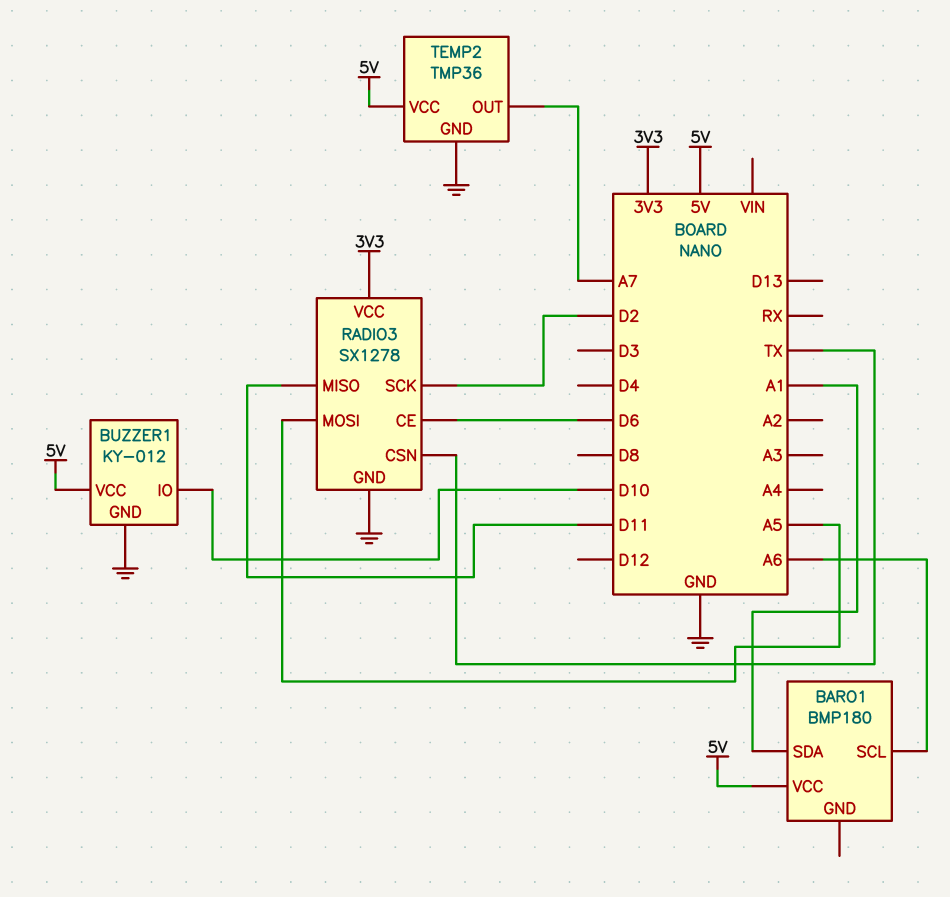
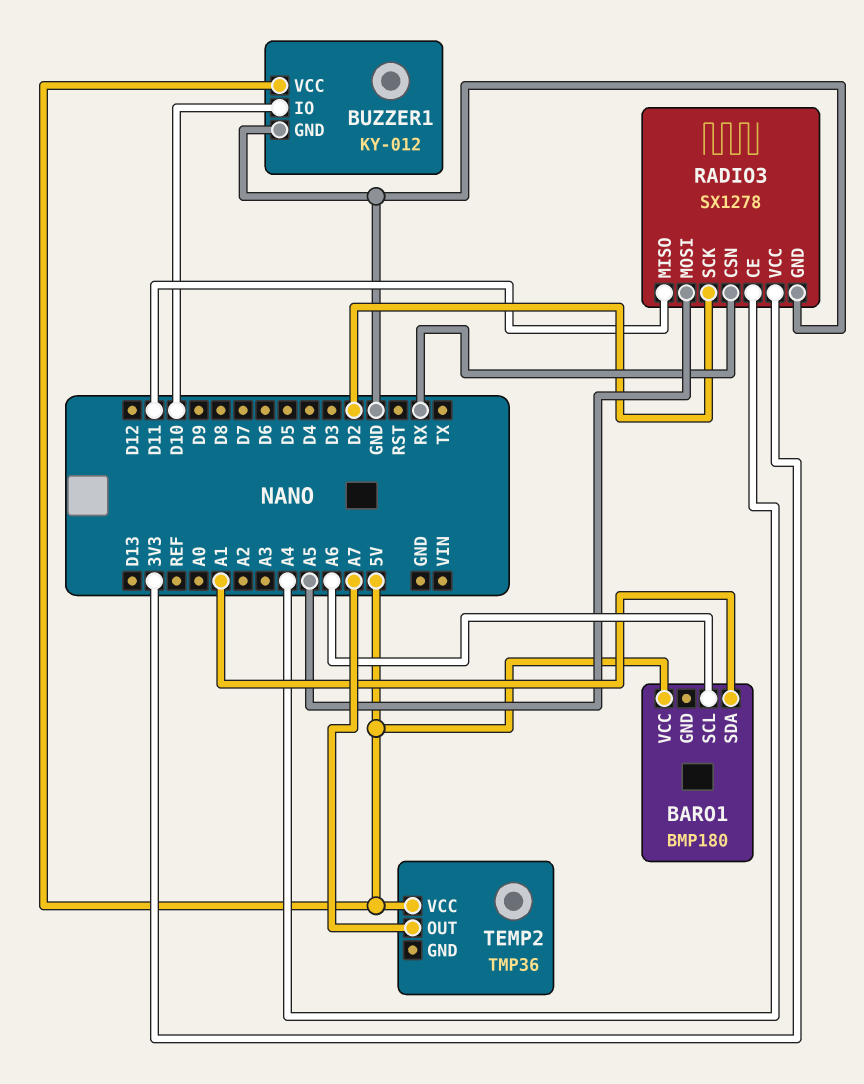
RADIO3 pin CE: D6 -> A4
RADIO3 pin CSN: TX -> RX
TEMP2 pin GND: GND -> none

